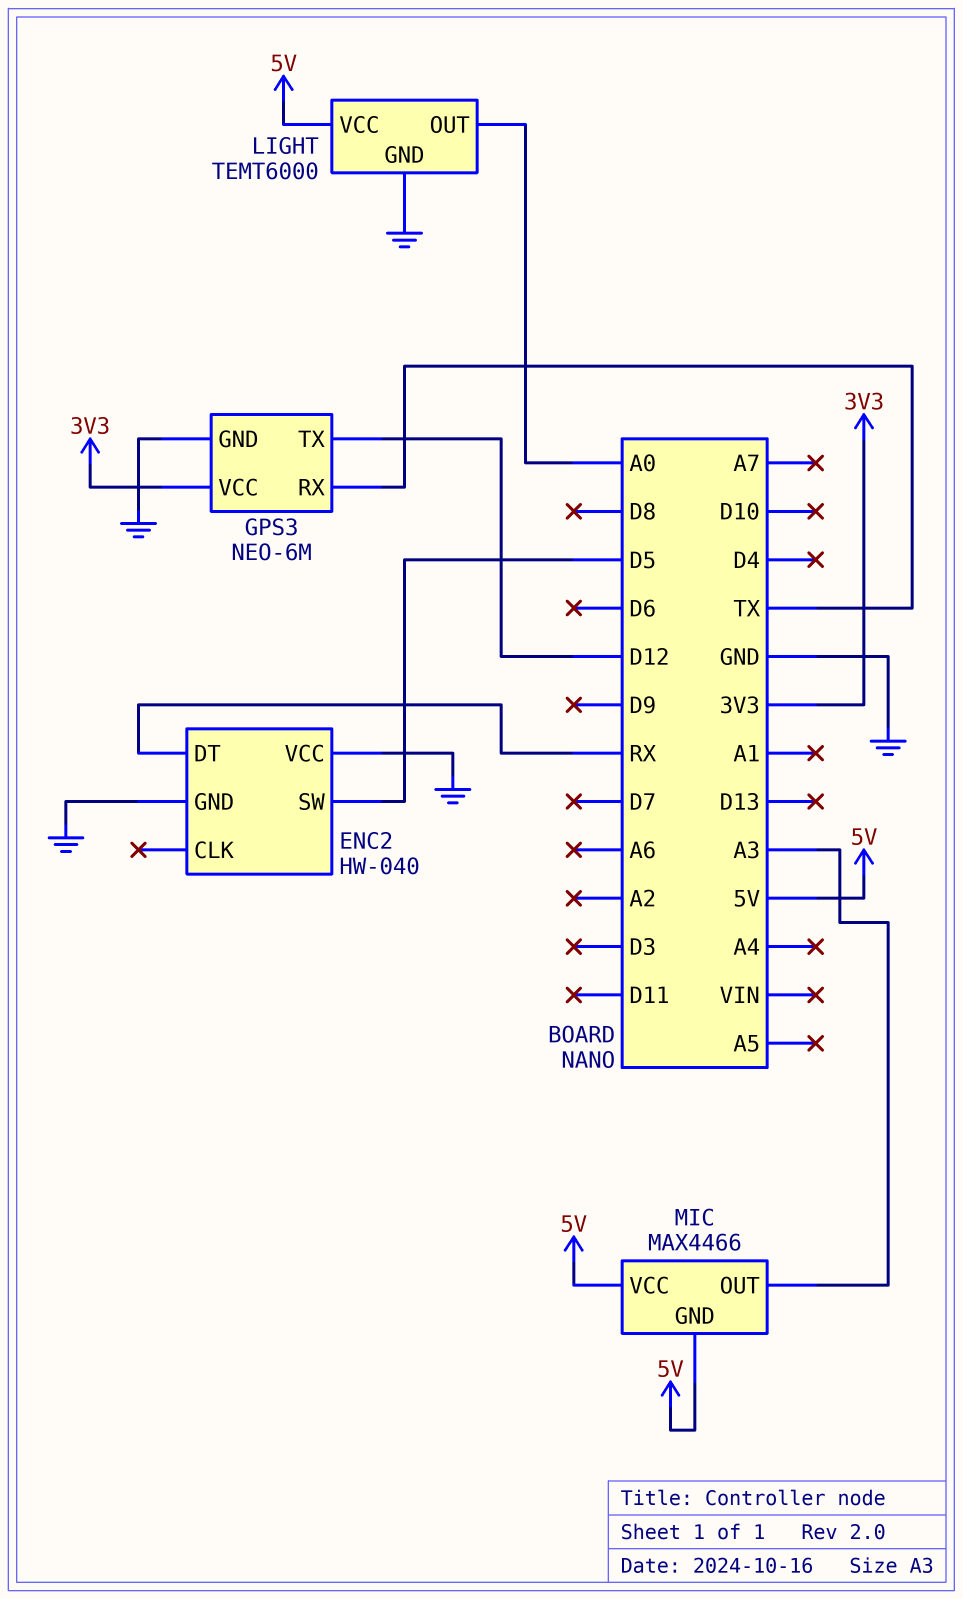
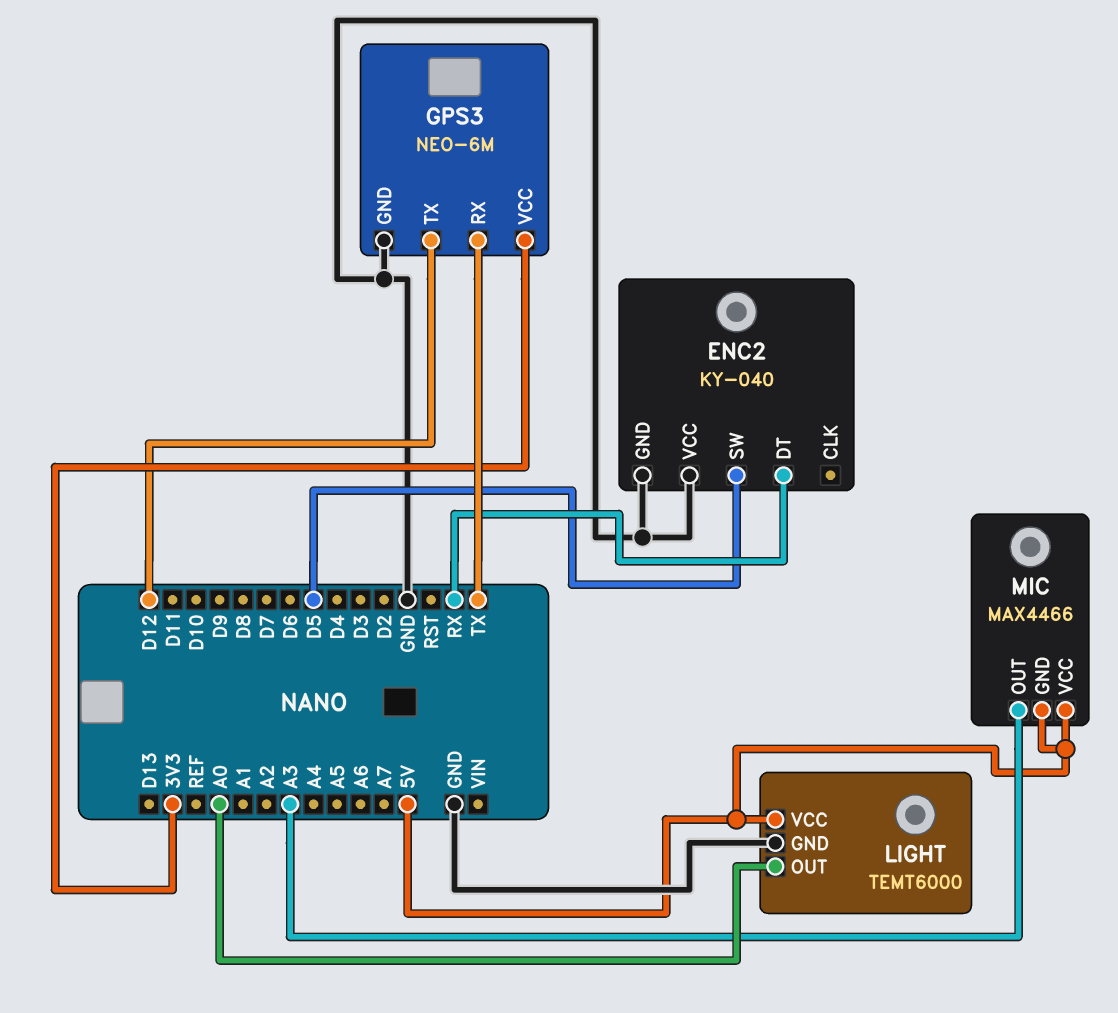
ENC2: HW-040 -> KY-040

